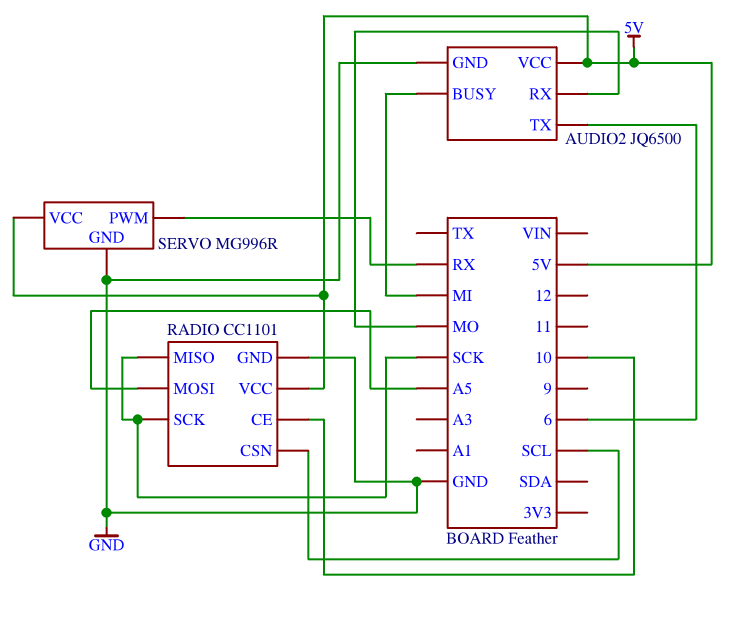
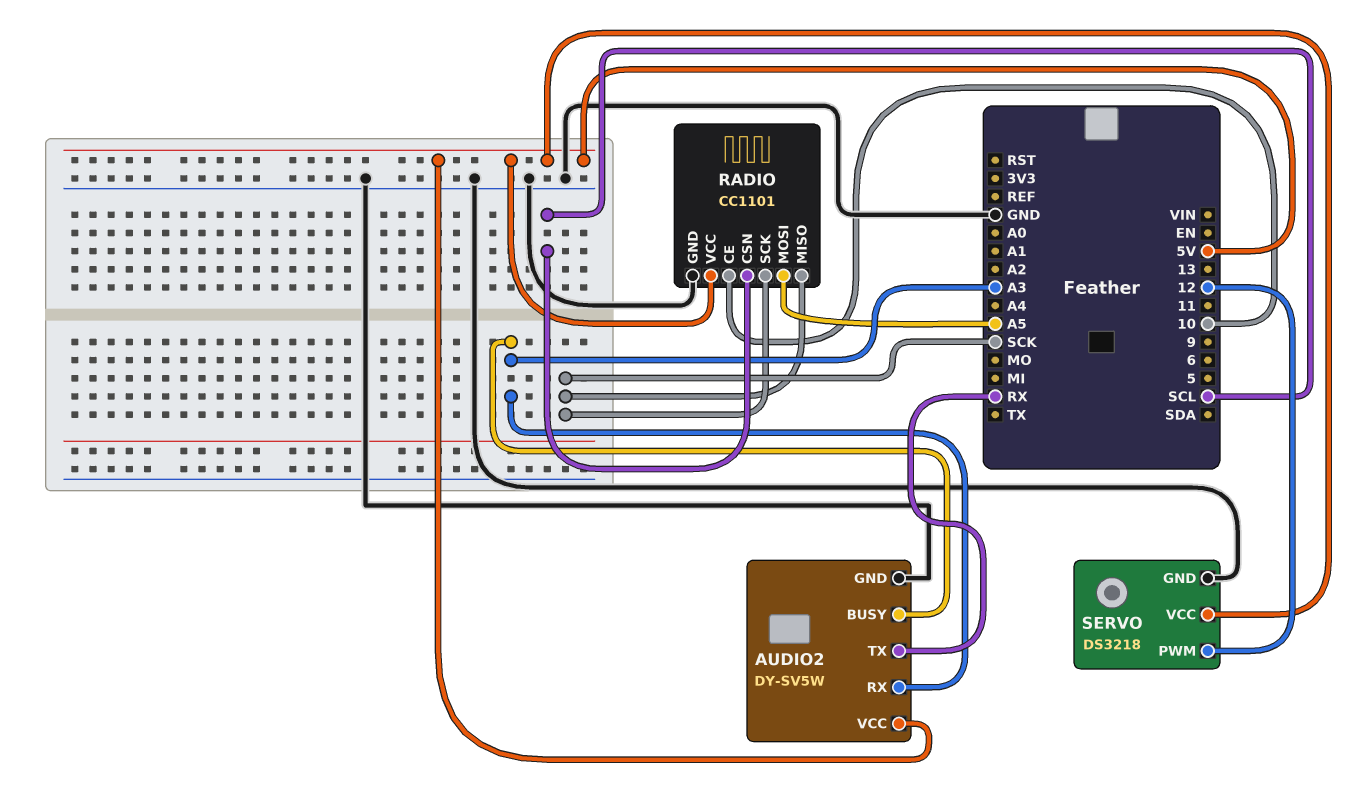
AUDIO2: JQ6500 -> DY-SV5W
AUDIO2 pin BUSY: MI -> A3
AUDIO2 pin RX: MO -> A3
AUDIO2 pin TX: 6 -> RX
SERVO: MG996R -> DS3218
SERVO pin PWM: RX -> 12

